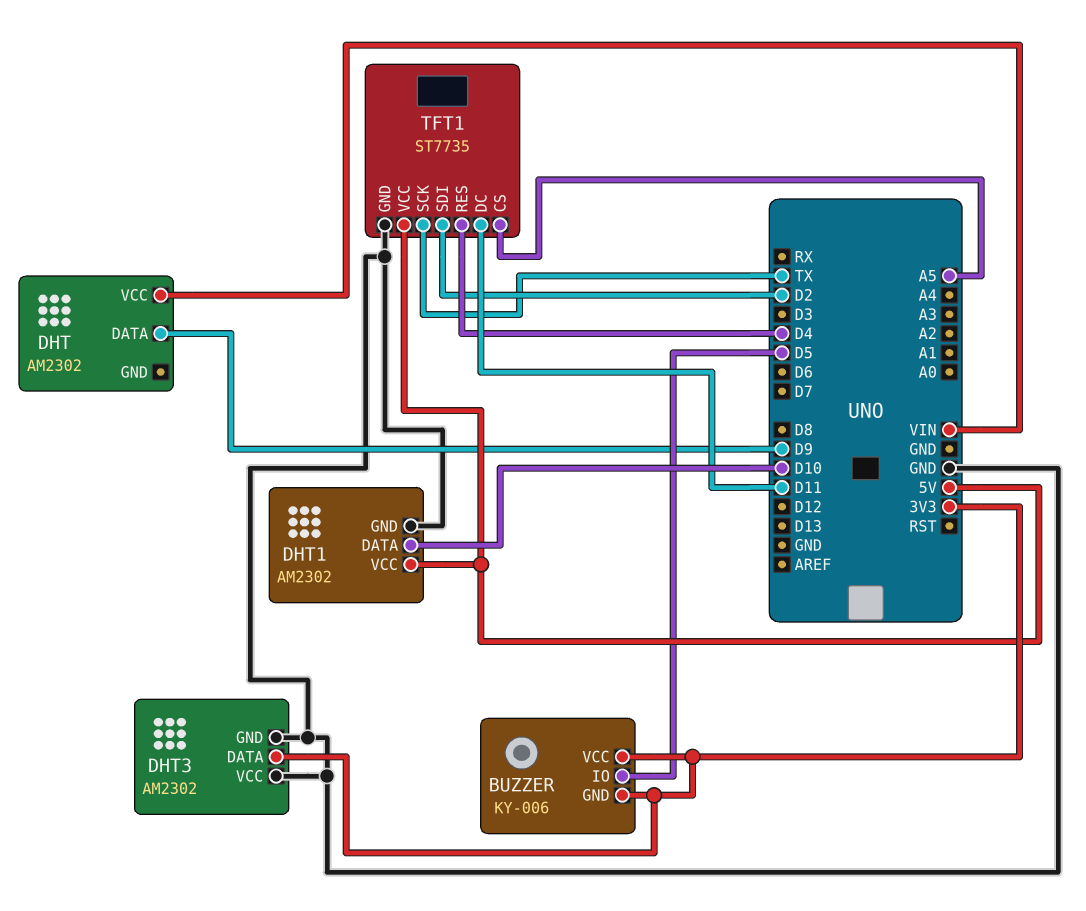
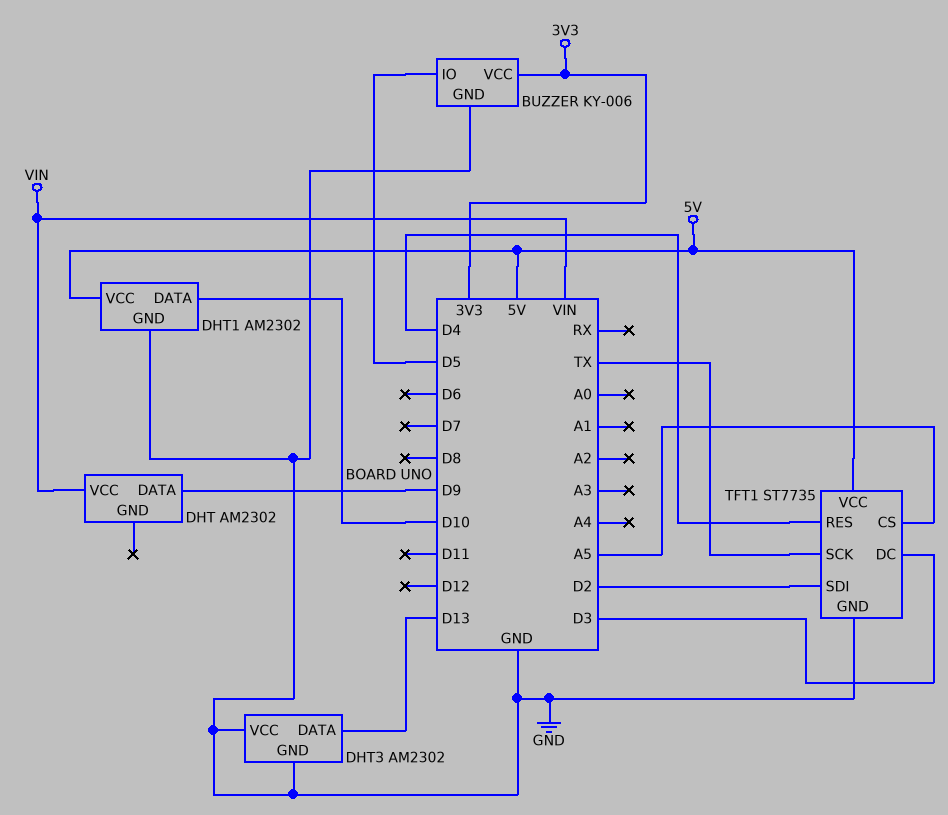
BUZZER pin GND: 3V3 -> GND
DHT3 pin DATA: 3V3 -> D13
TFT1 pin DC: D11 -> D3

